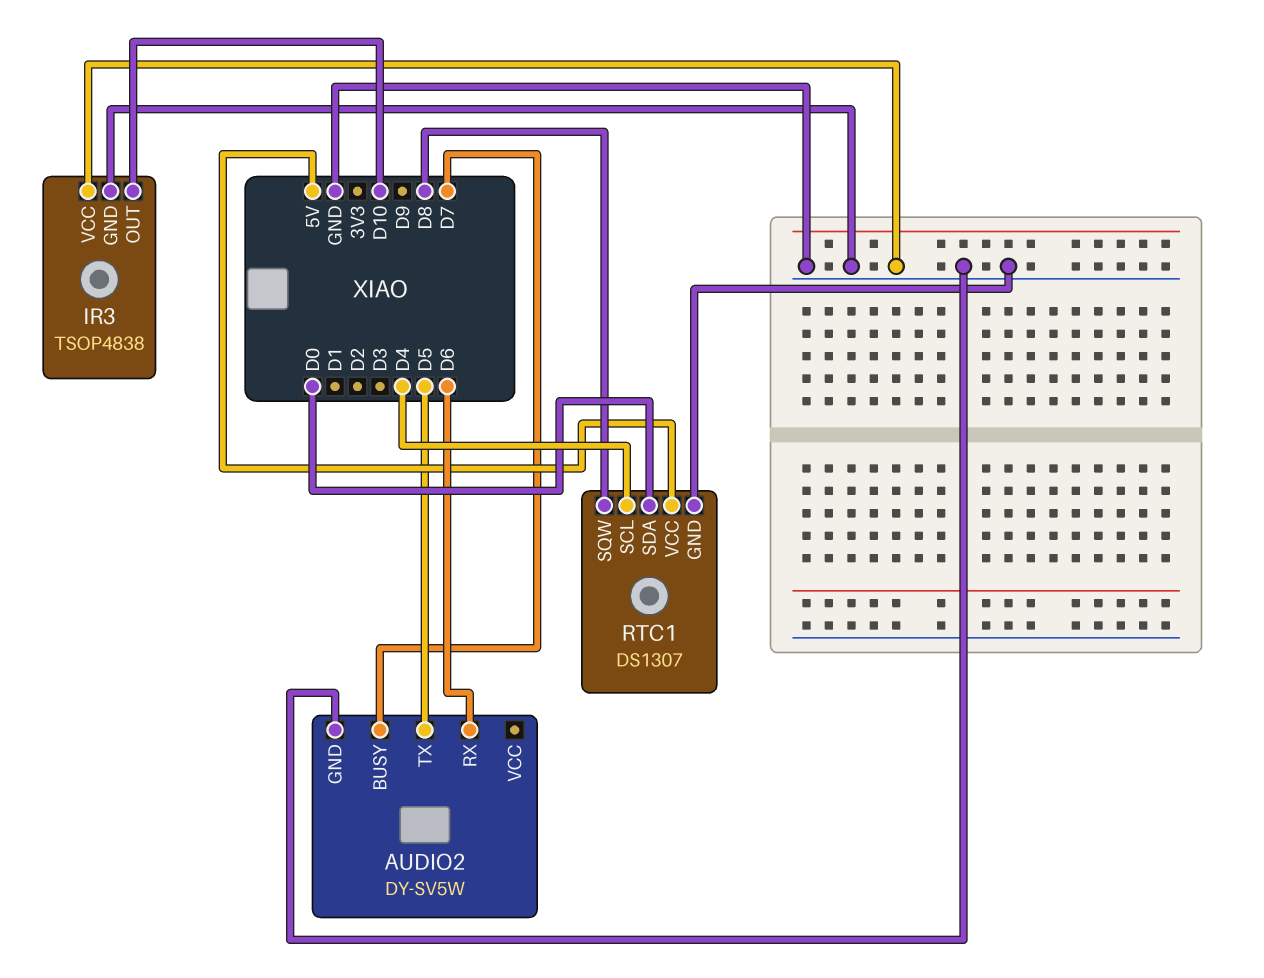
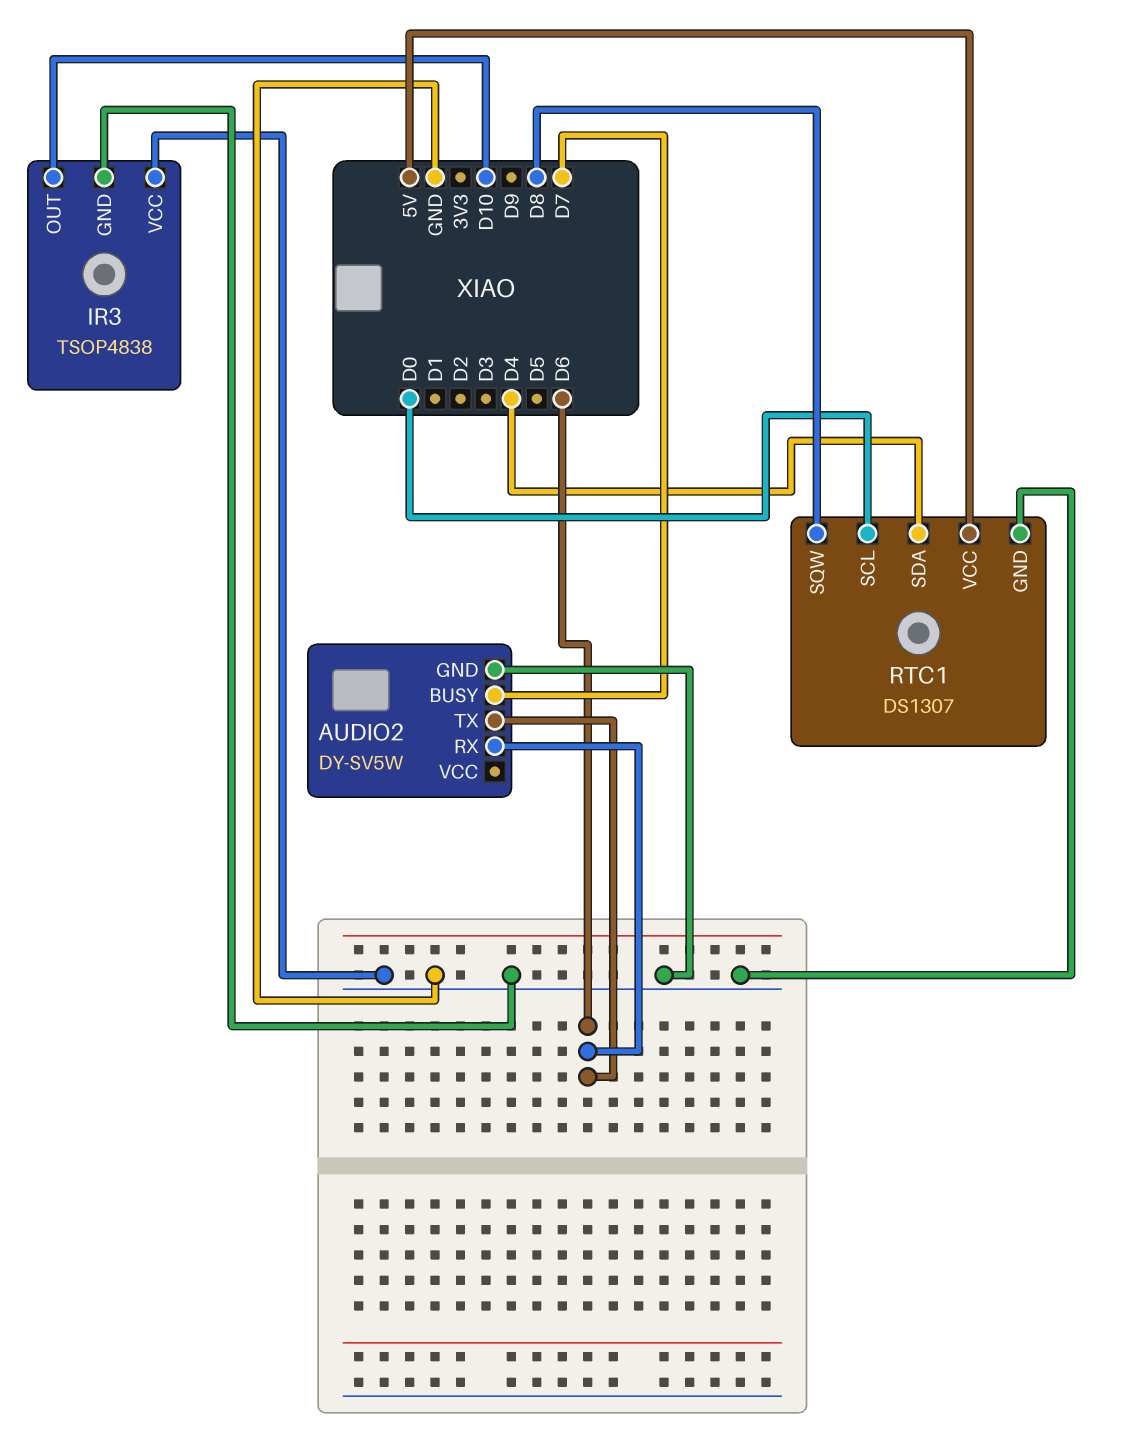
AUDIO2 pin TX: D5 -> D6
RTC1 pin SCL: D4 -> D0
RTC1 pin SDA: D0 -> D4

